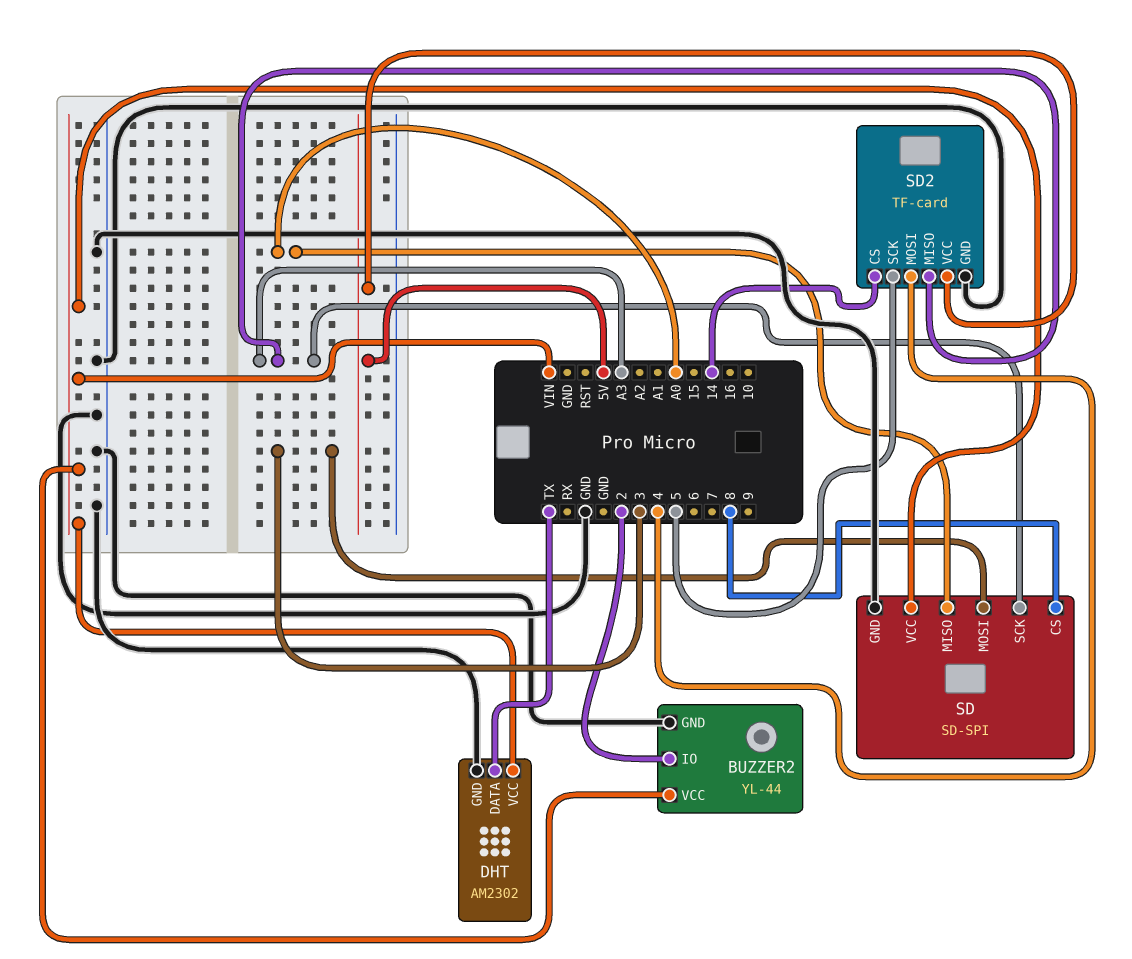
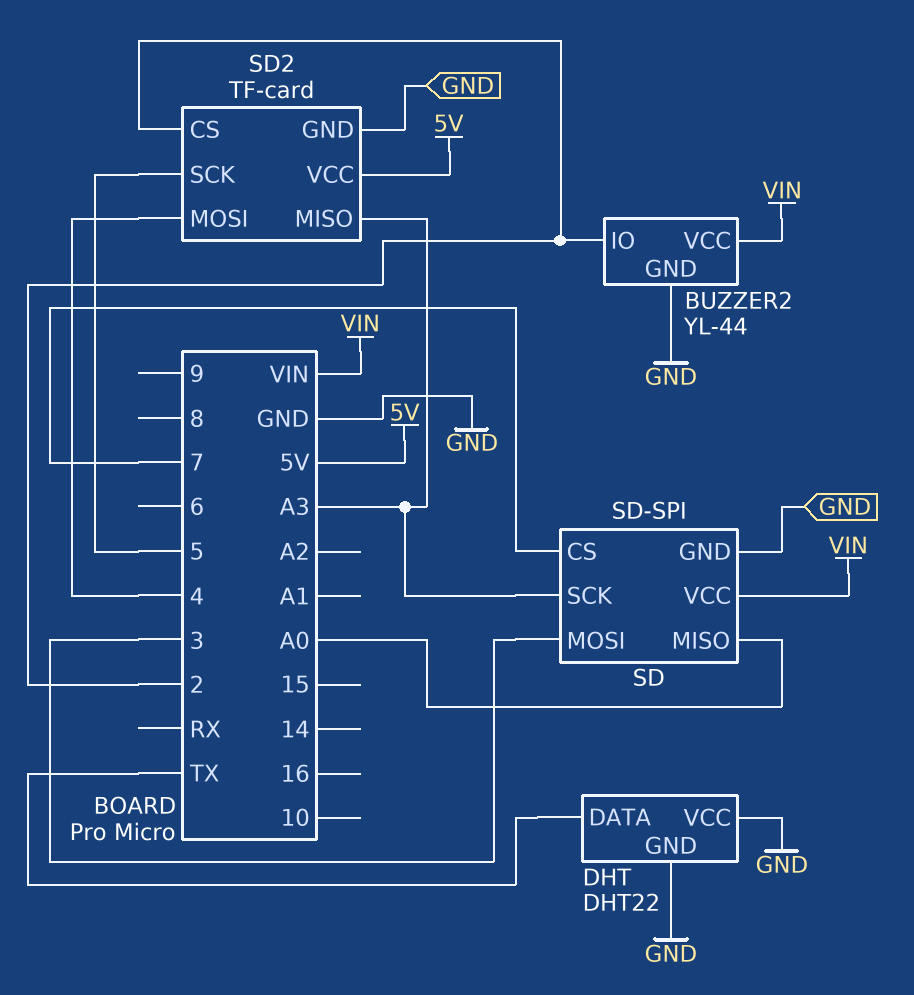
DHT: AM2302 -> DHT22
DHT pin VCC: VIN -> GND
SD pin CS: 8 -> 7
SD2 pin CS: 14 -> 2

